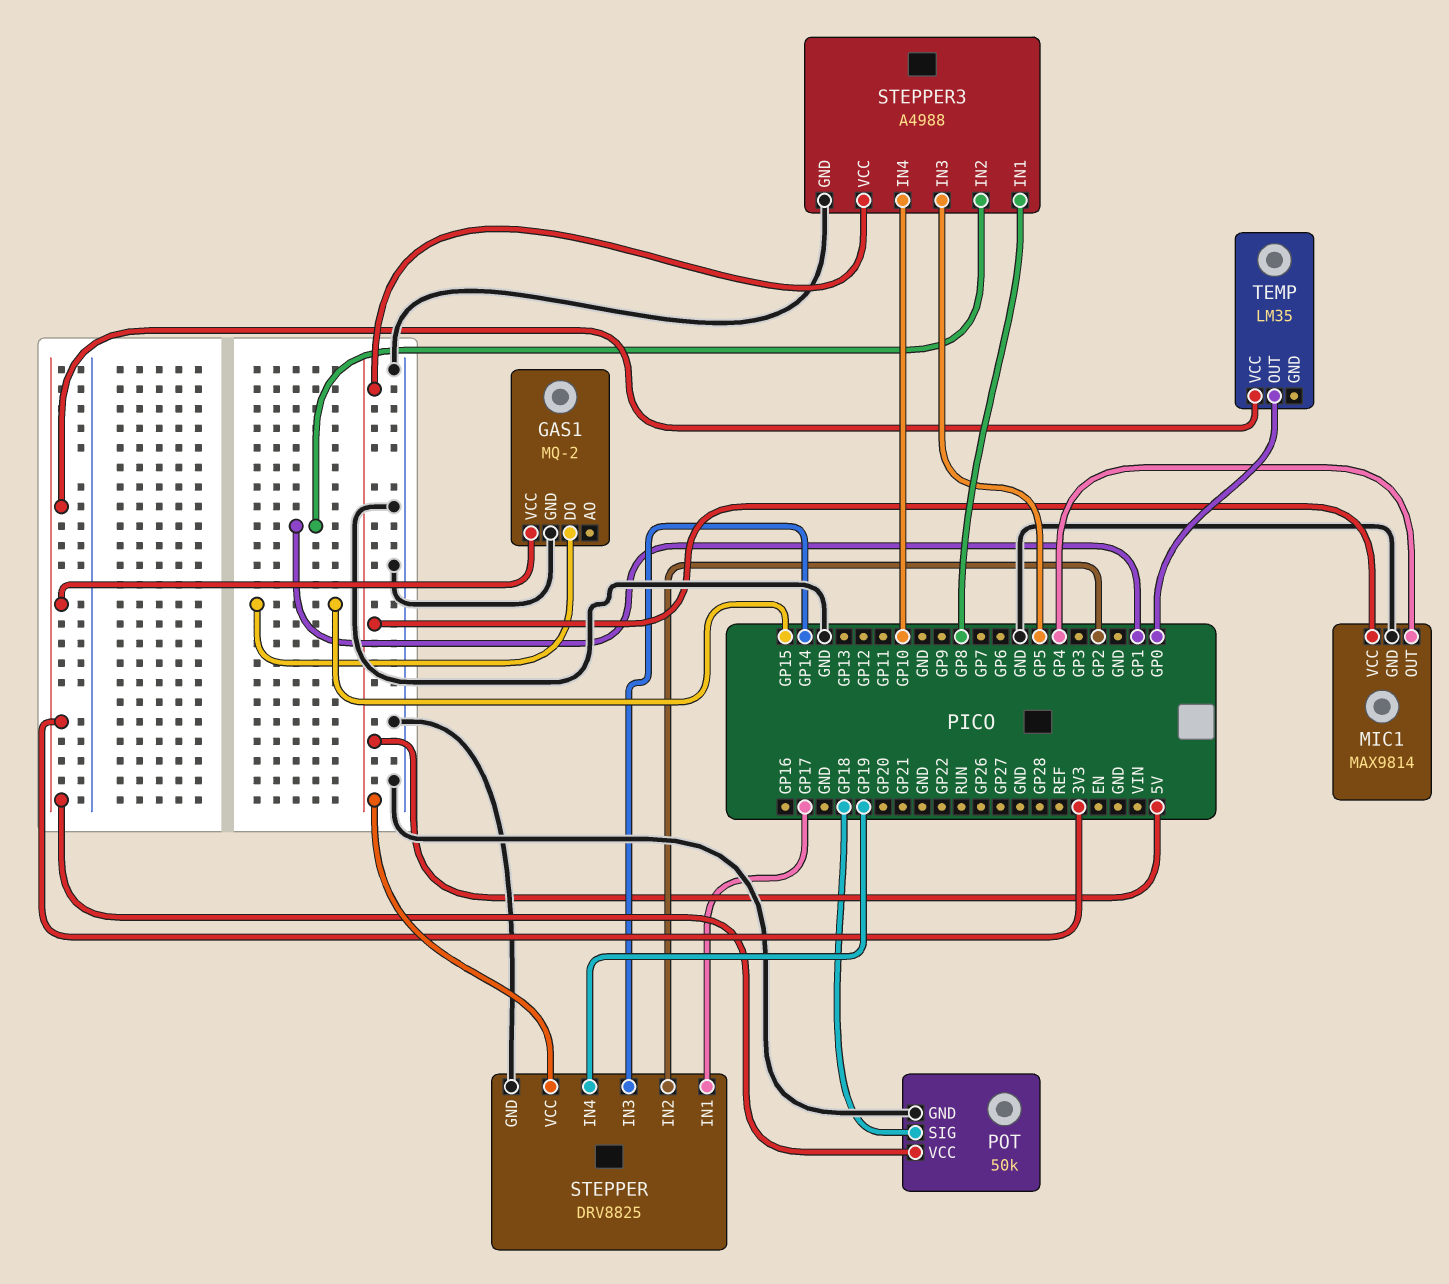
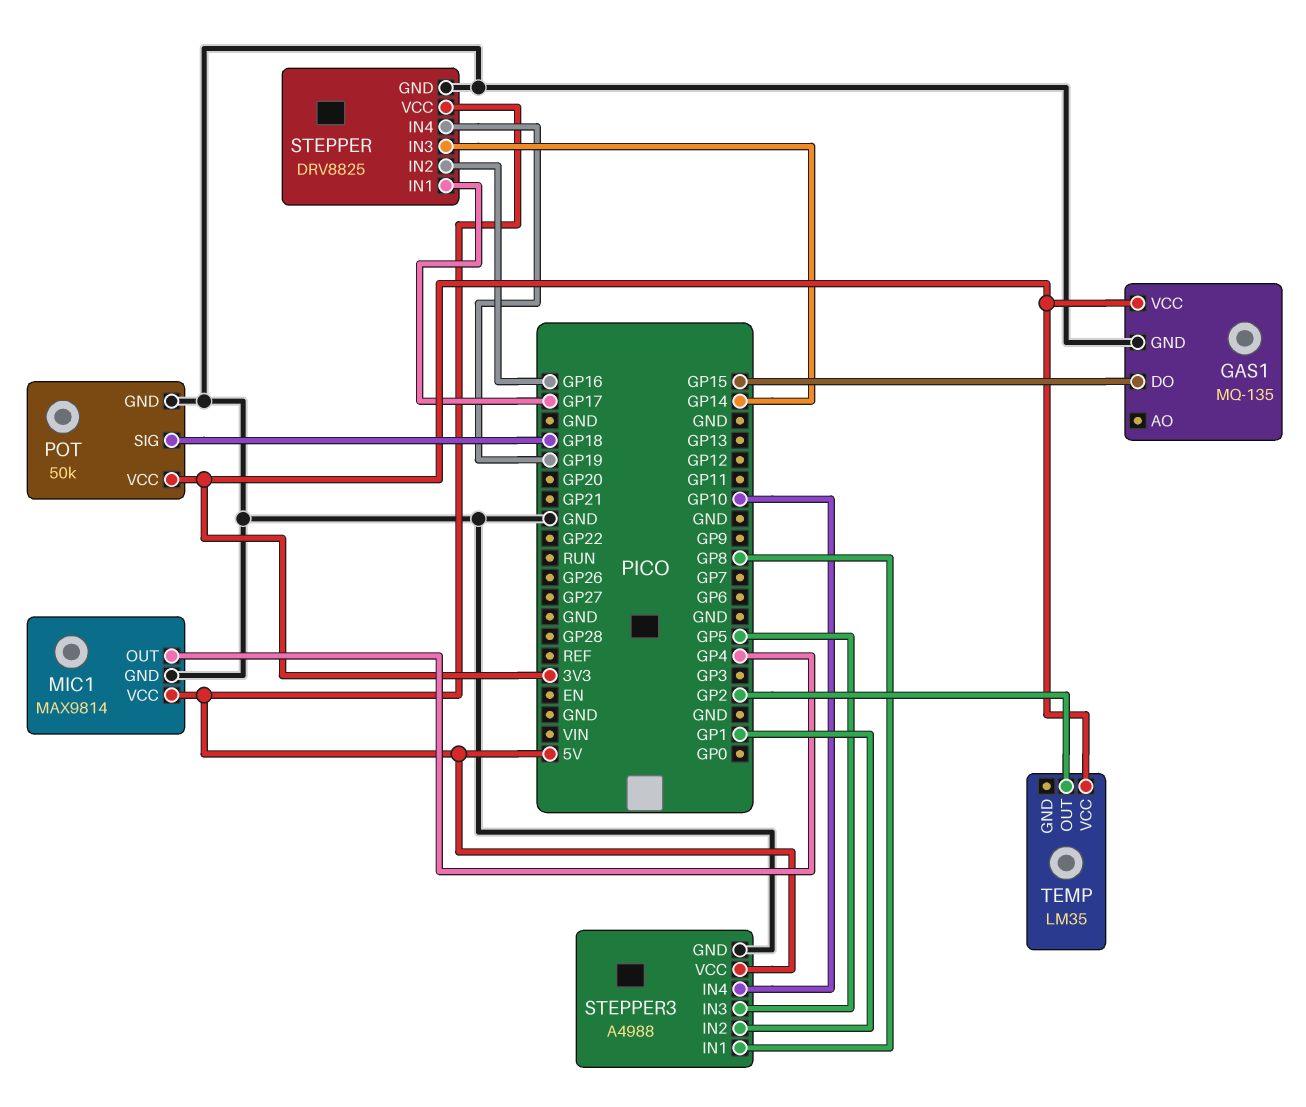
GAS1: MQ-2 -> MQ-135
STEPPER pin IN2: GP2 -> GP16
TEMP pin OUT: GP0 -> GP2

